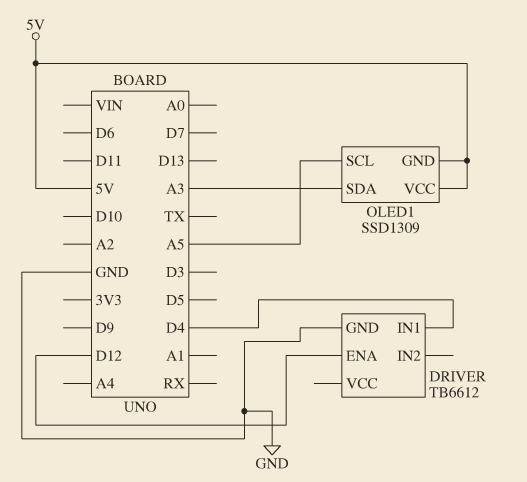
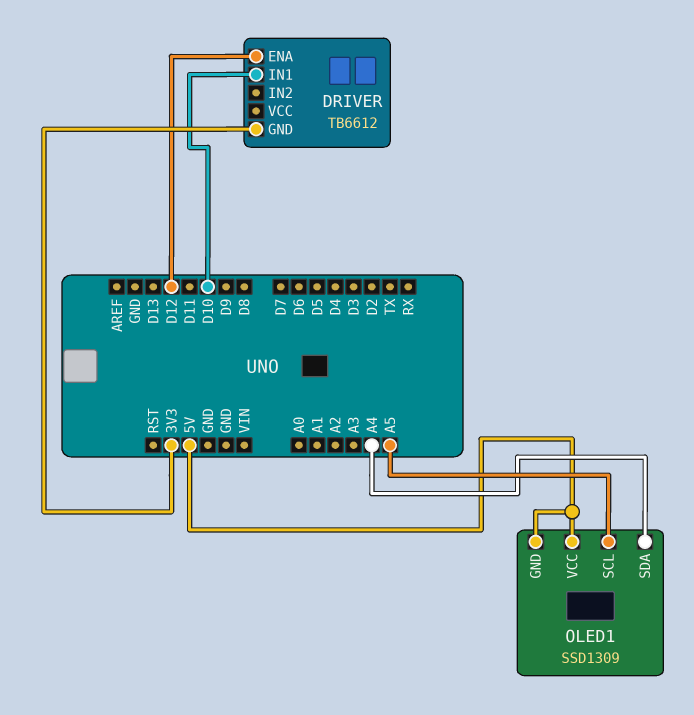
DRIVER pin GND: GND -> 3V3
DRIVER pin IN1: D4 -> D10
OLED1 pin SDA: A3 -> A4

